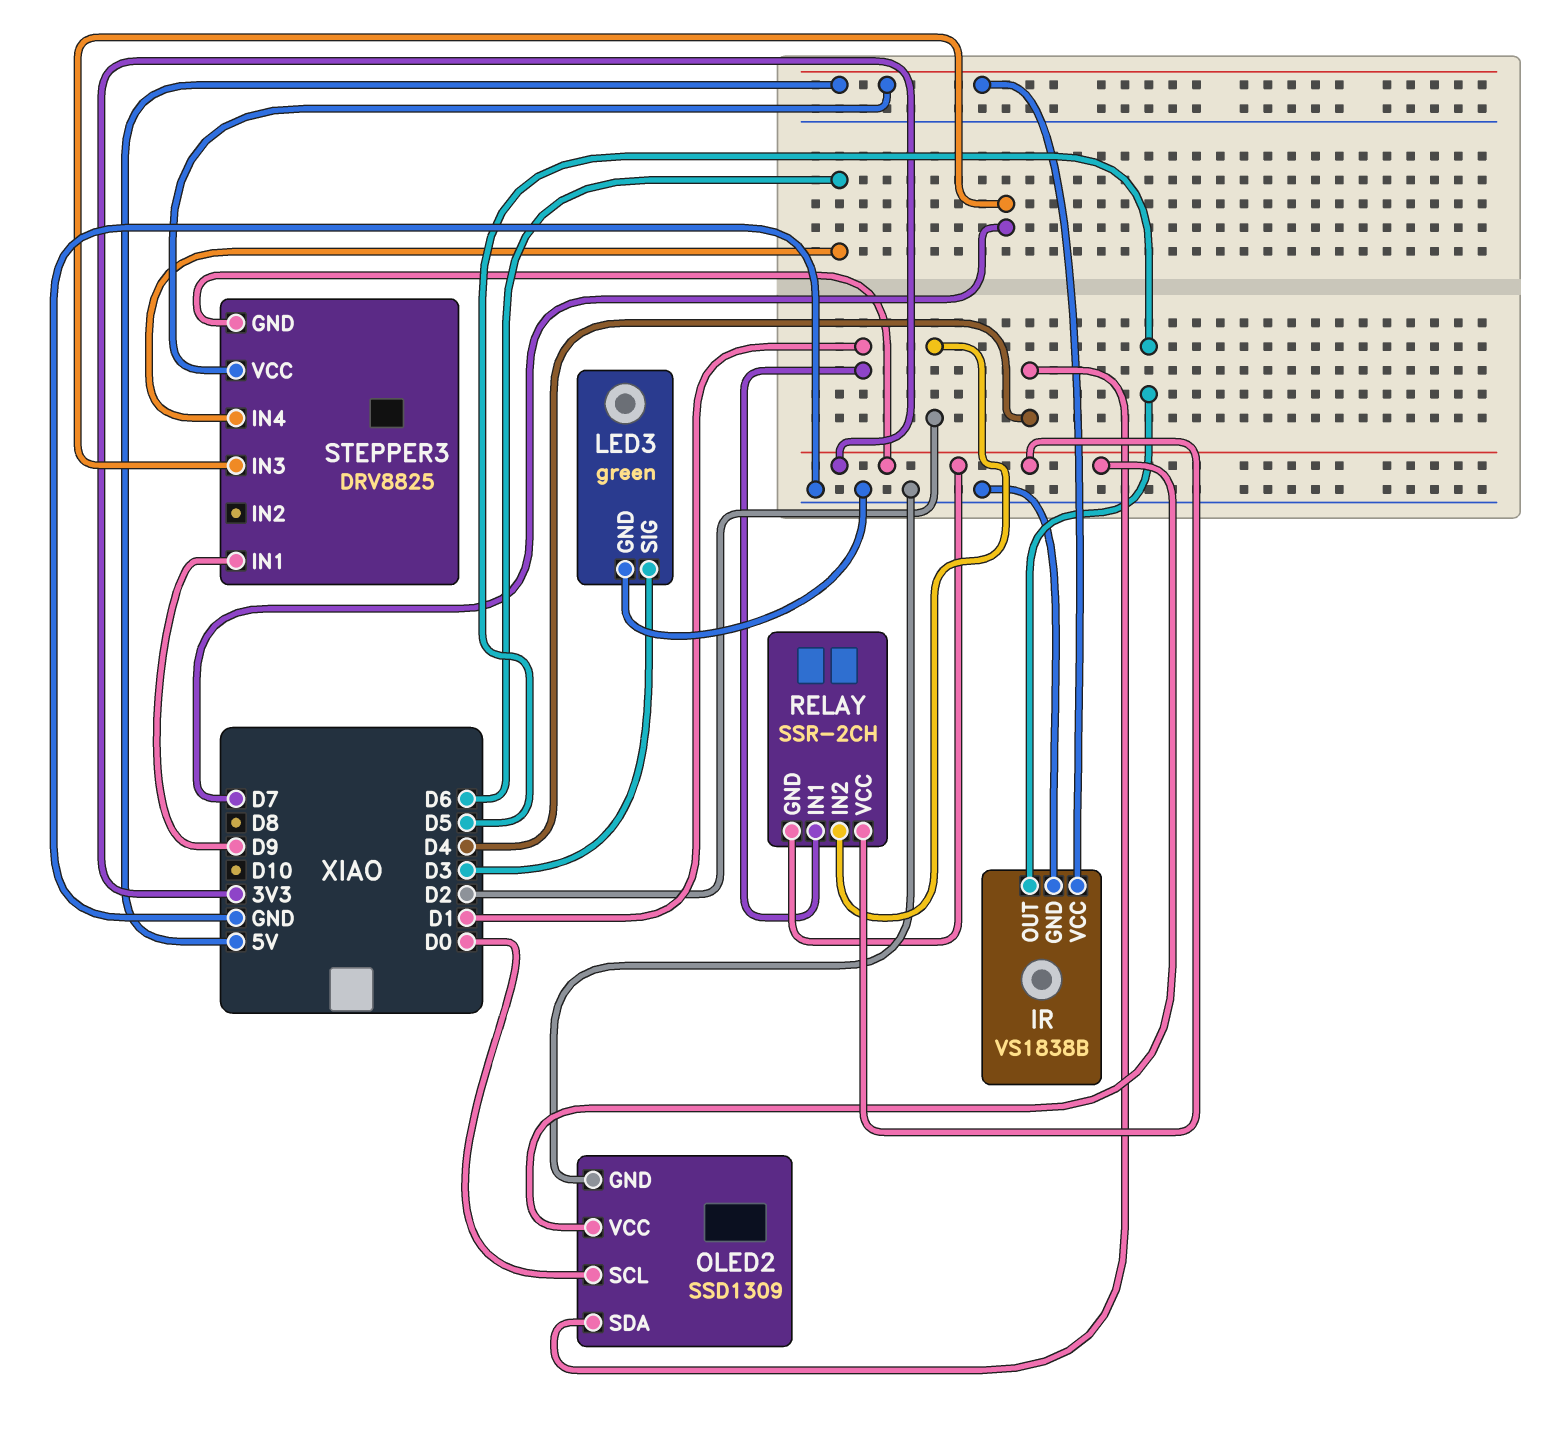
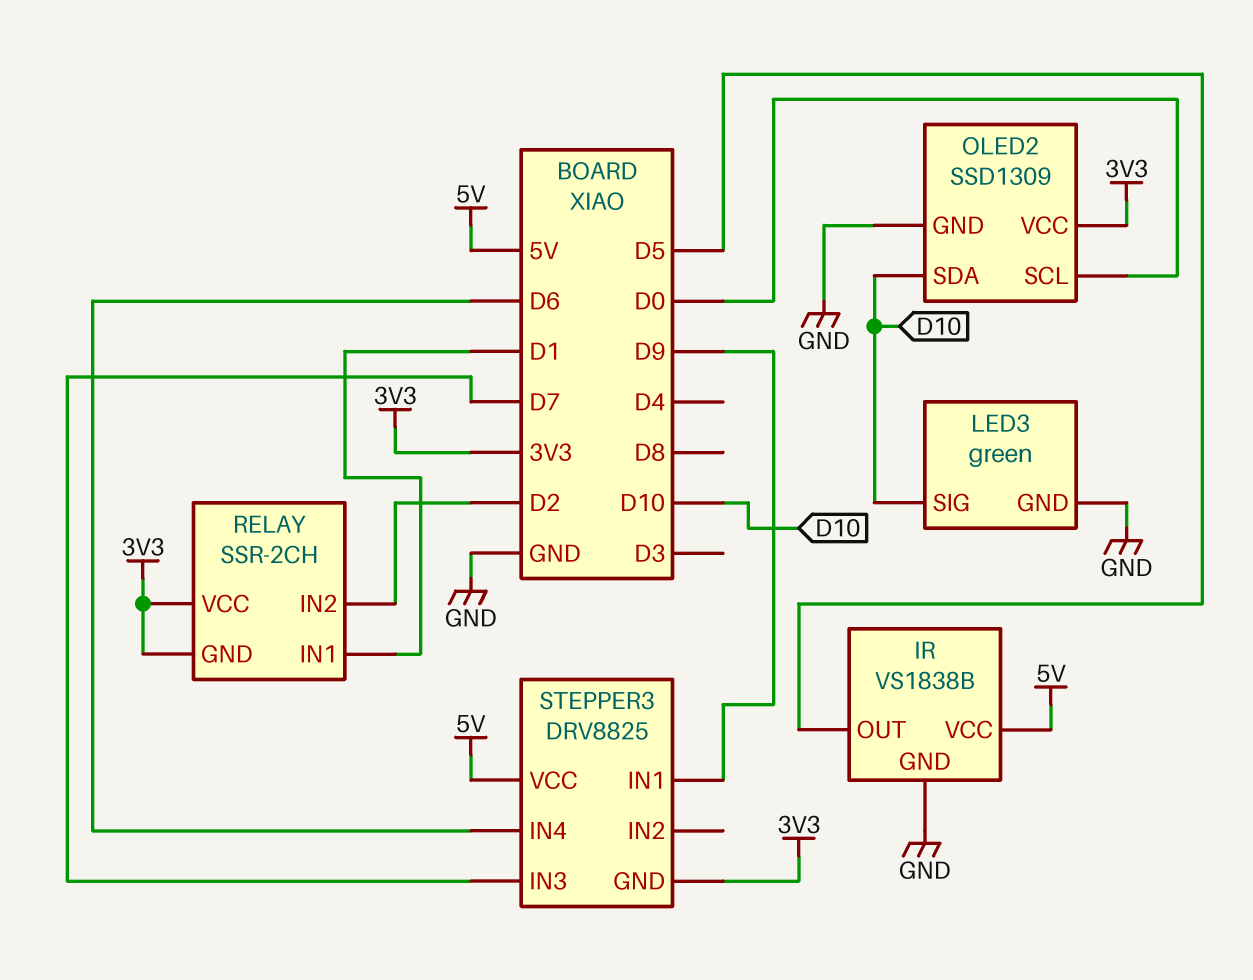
LED3 pin SIG: D3 -> D10
OLED2 pin SDA: D4 -> D10

